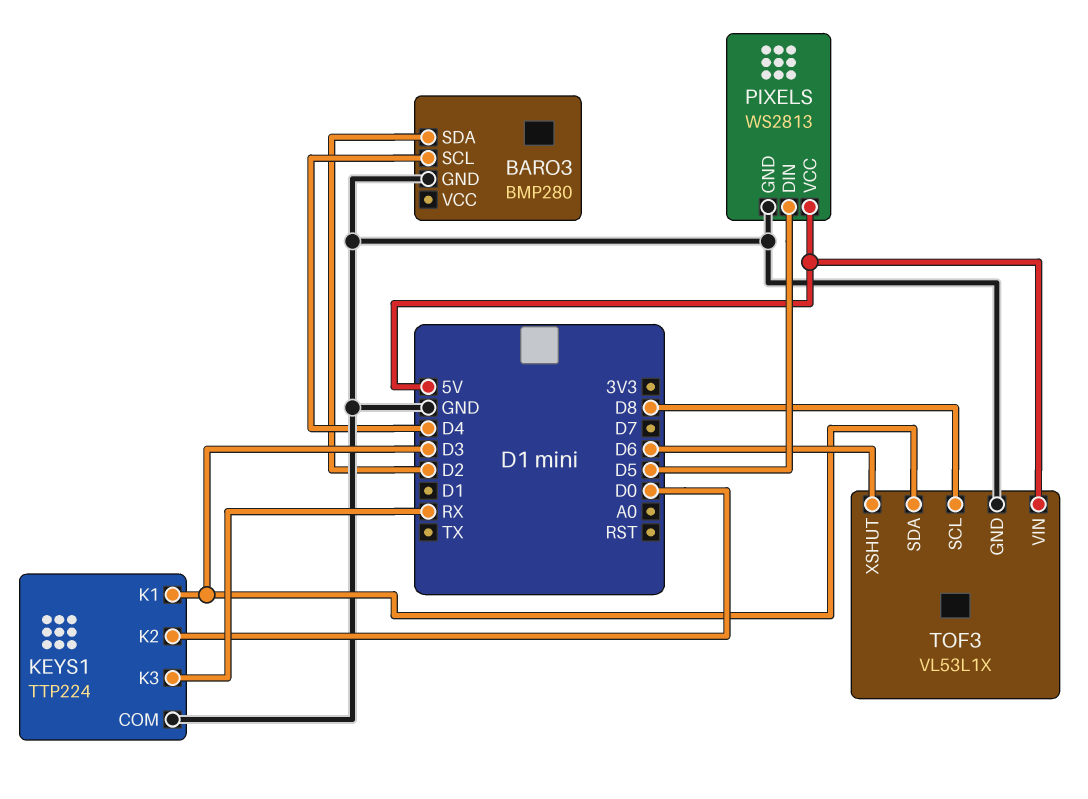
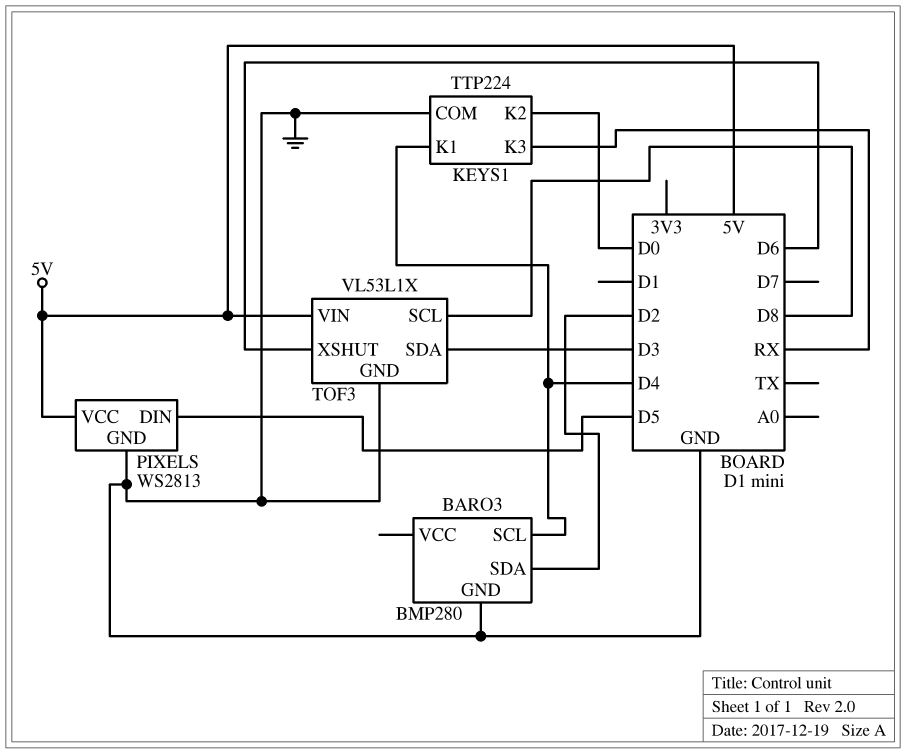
KEYS1 pin K1: D3 -> D4

